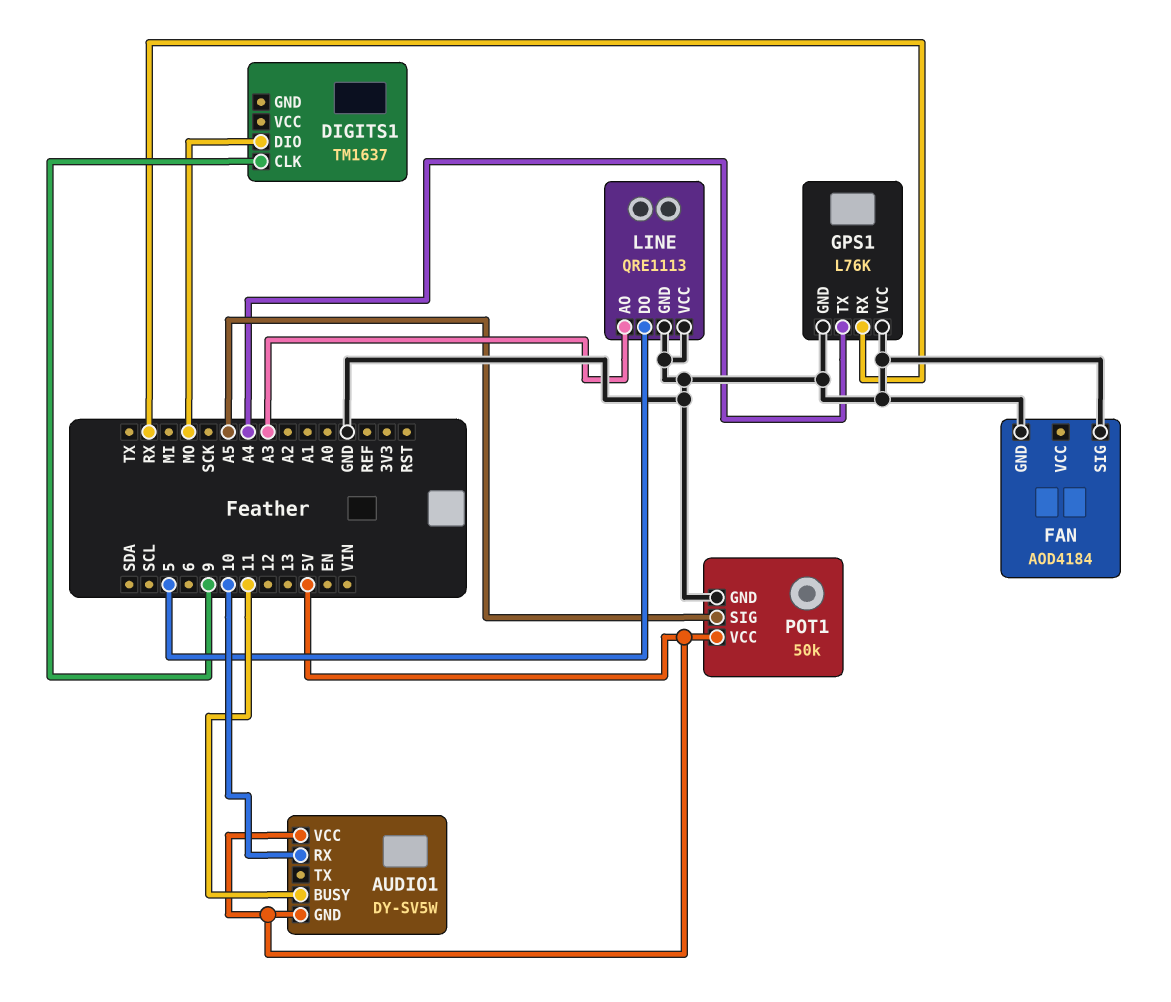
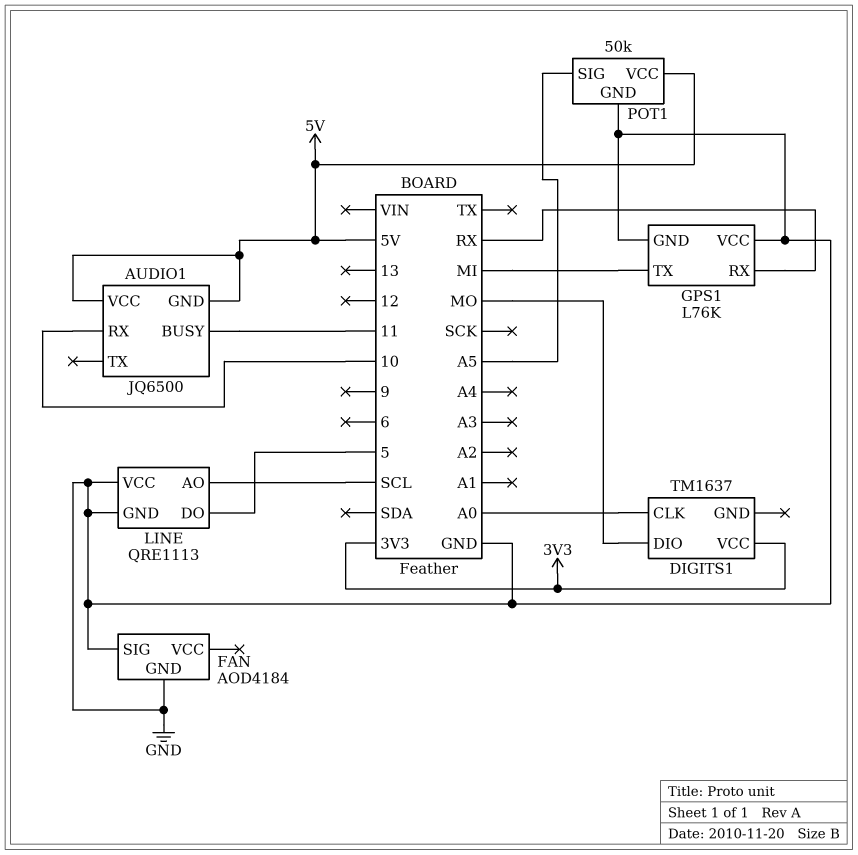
AUDIO1: DY-SV5W -> JQ6500
DIGITS1 pin CLK: 9 -> A0
DIGITS1 pin VCC: none -> 3V3
GPS1 pin TX: A4 -> MI
LINE pin AO: A3 -> SCL

